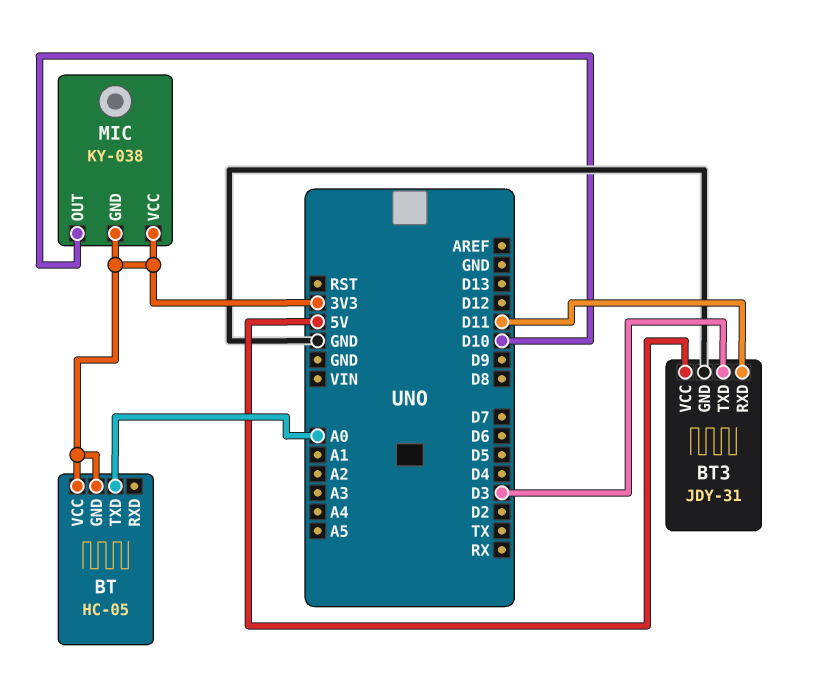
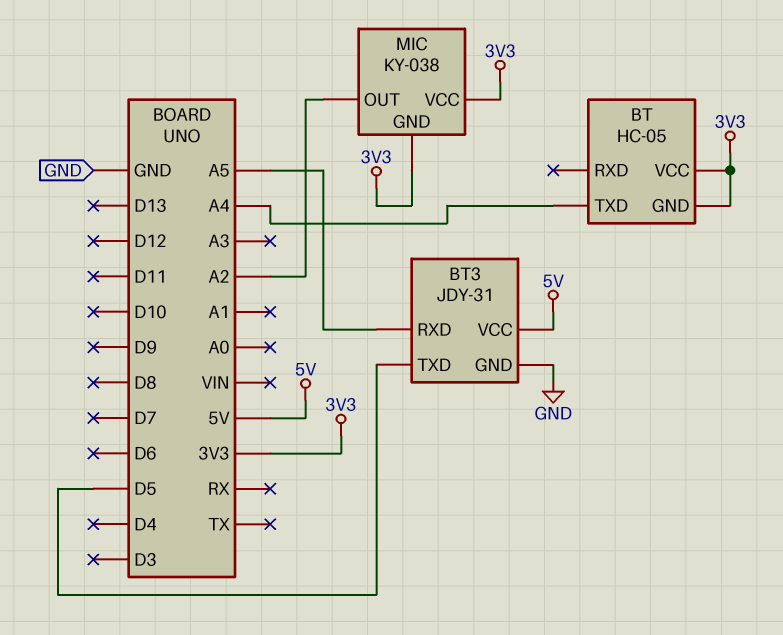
BT pin TXD: A0 -> A4
BT3 pin RXD: D11 -> A5
BT3 pin TXD: D3 -> D5
MIC pin OUT: D10 -> A2

